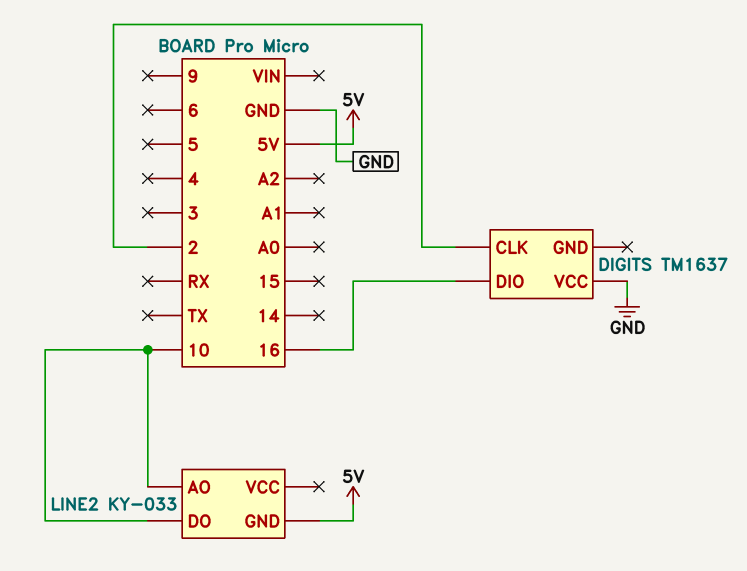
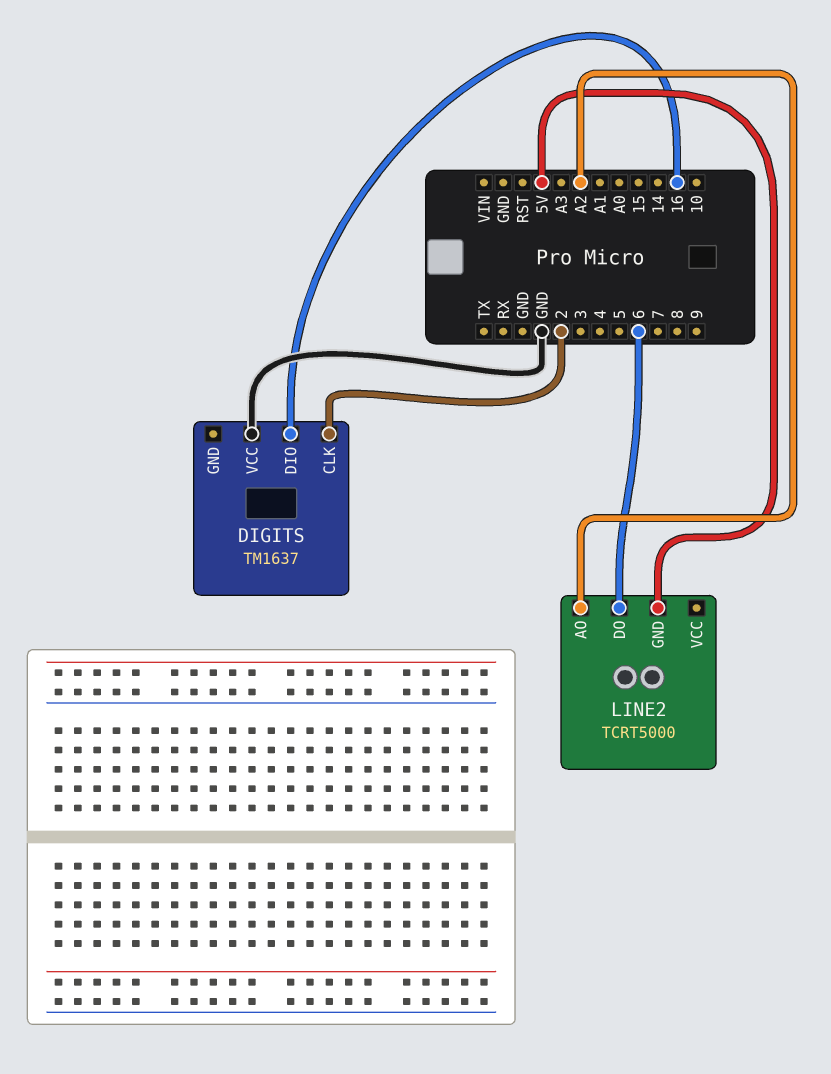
LINE2: KY-033 -> TCRT5000
LINE2 pin AO: 10 -> A2
LINE2 pin DO: 10 -> 6

